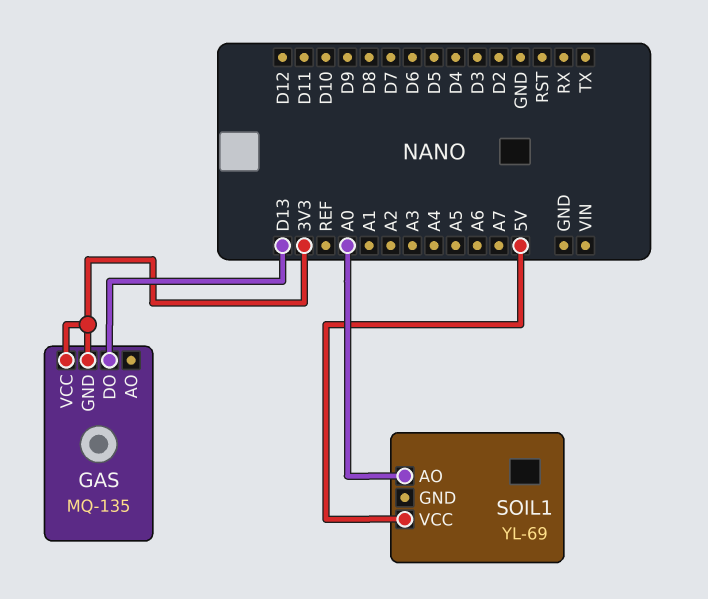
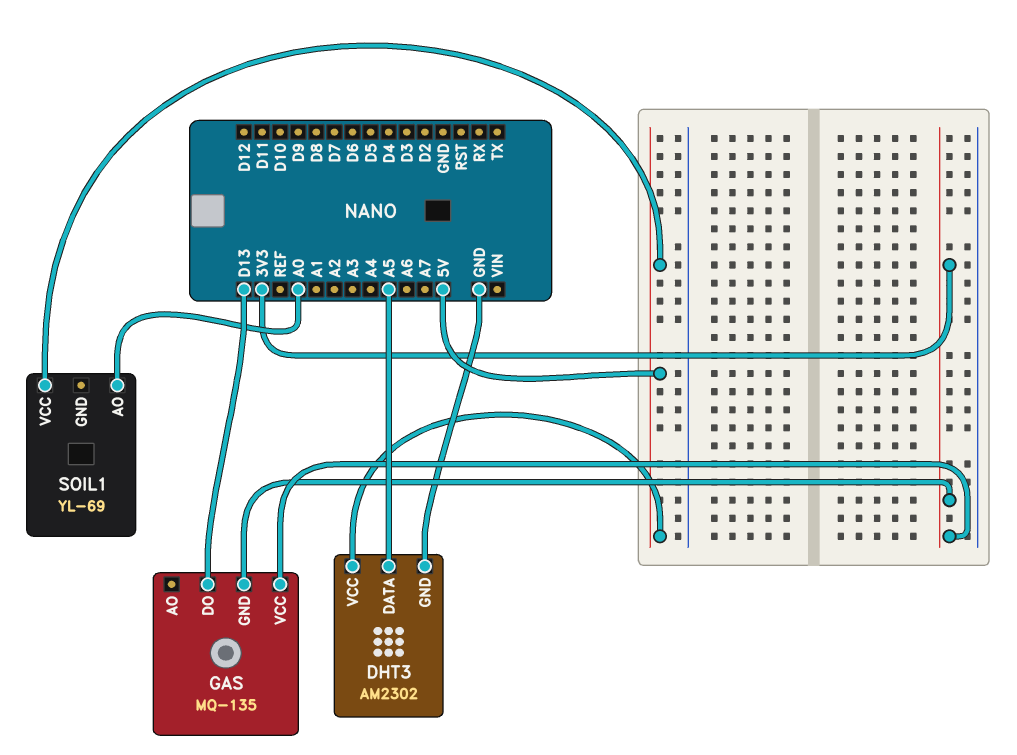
DHT3: none -> AM2302
DHT3 pin DATA: none -> A5
DHT3 pin GND: none -> GND
DHT3 pin VCC: none -> 5V

